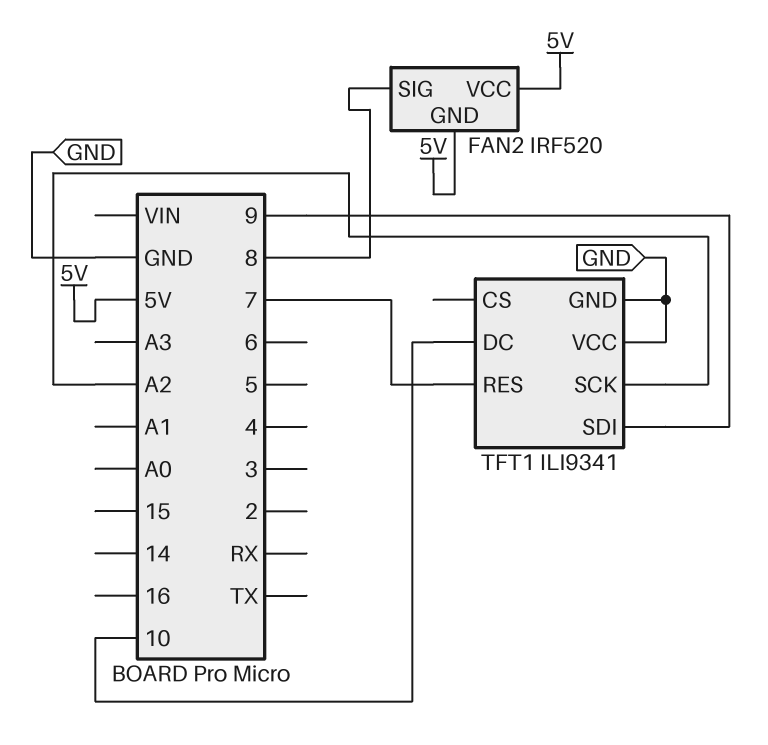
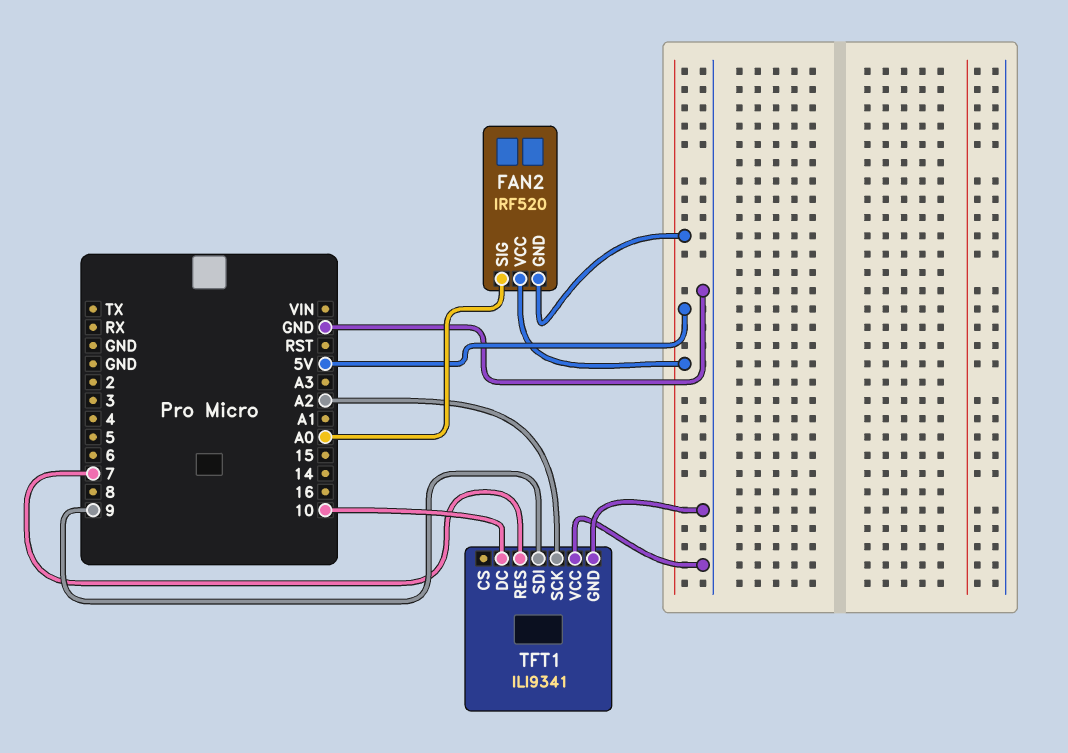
FAN2 pin SIG: 8 -> A0

